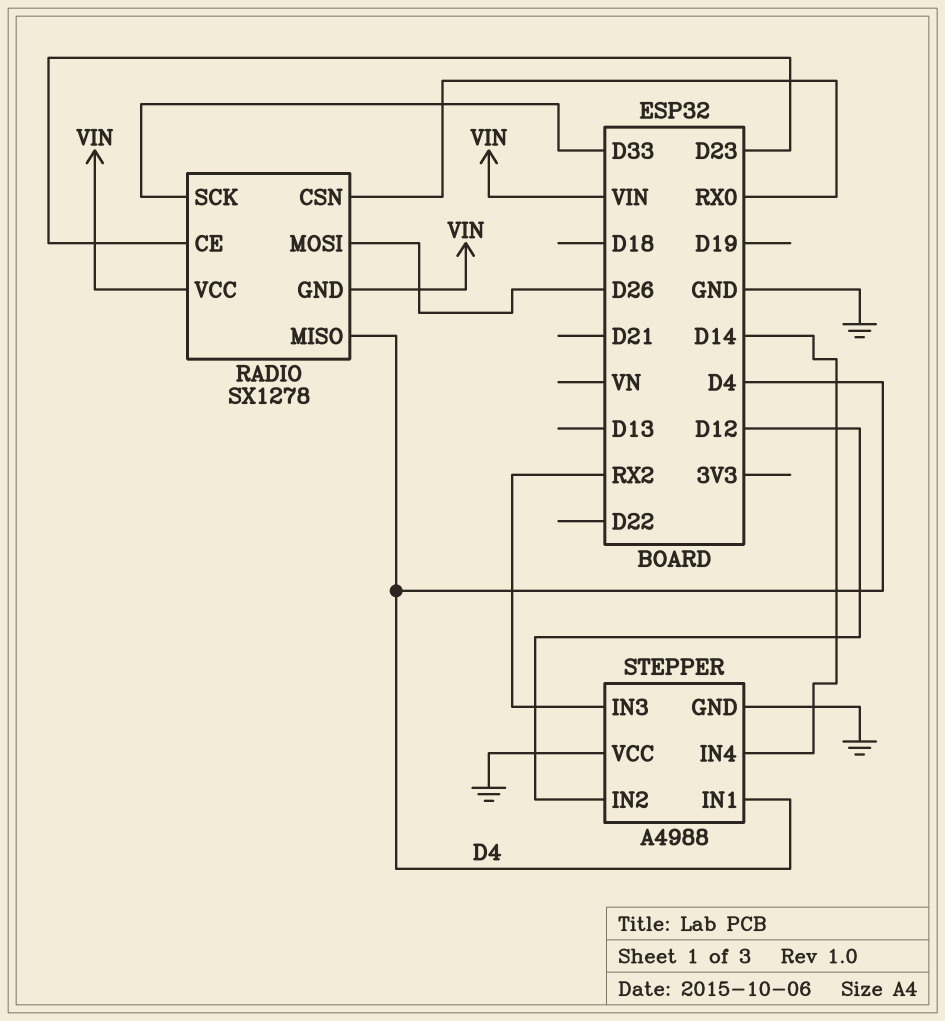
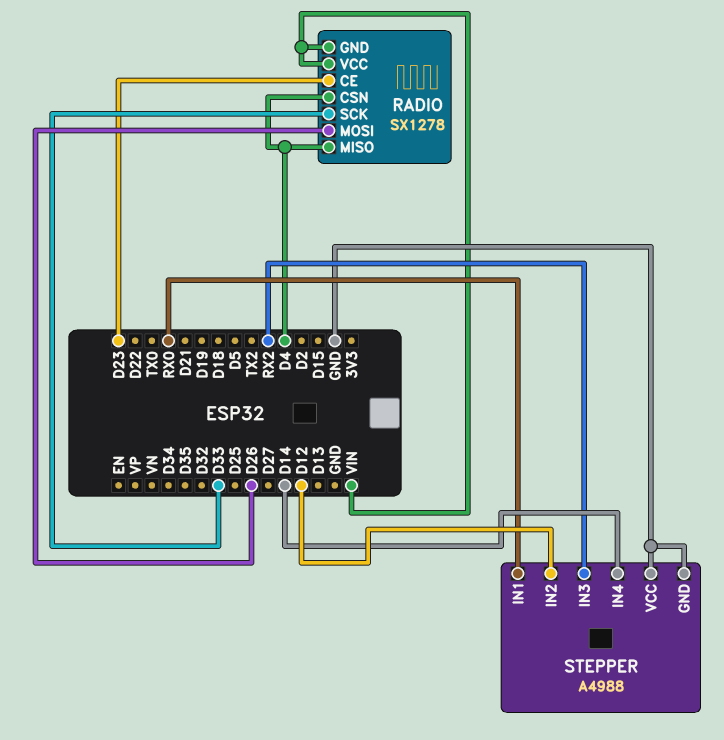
RADIO pin CSN: RX0 -> D4
STEPPER pin IN1: D4 -> RX0

